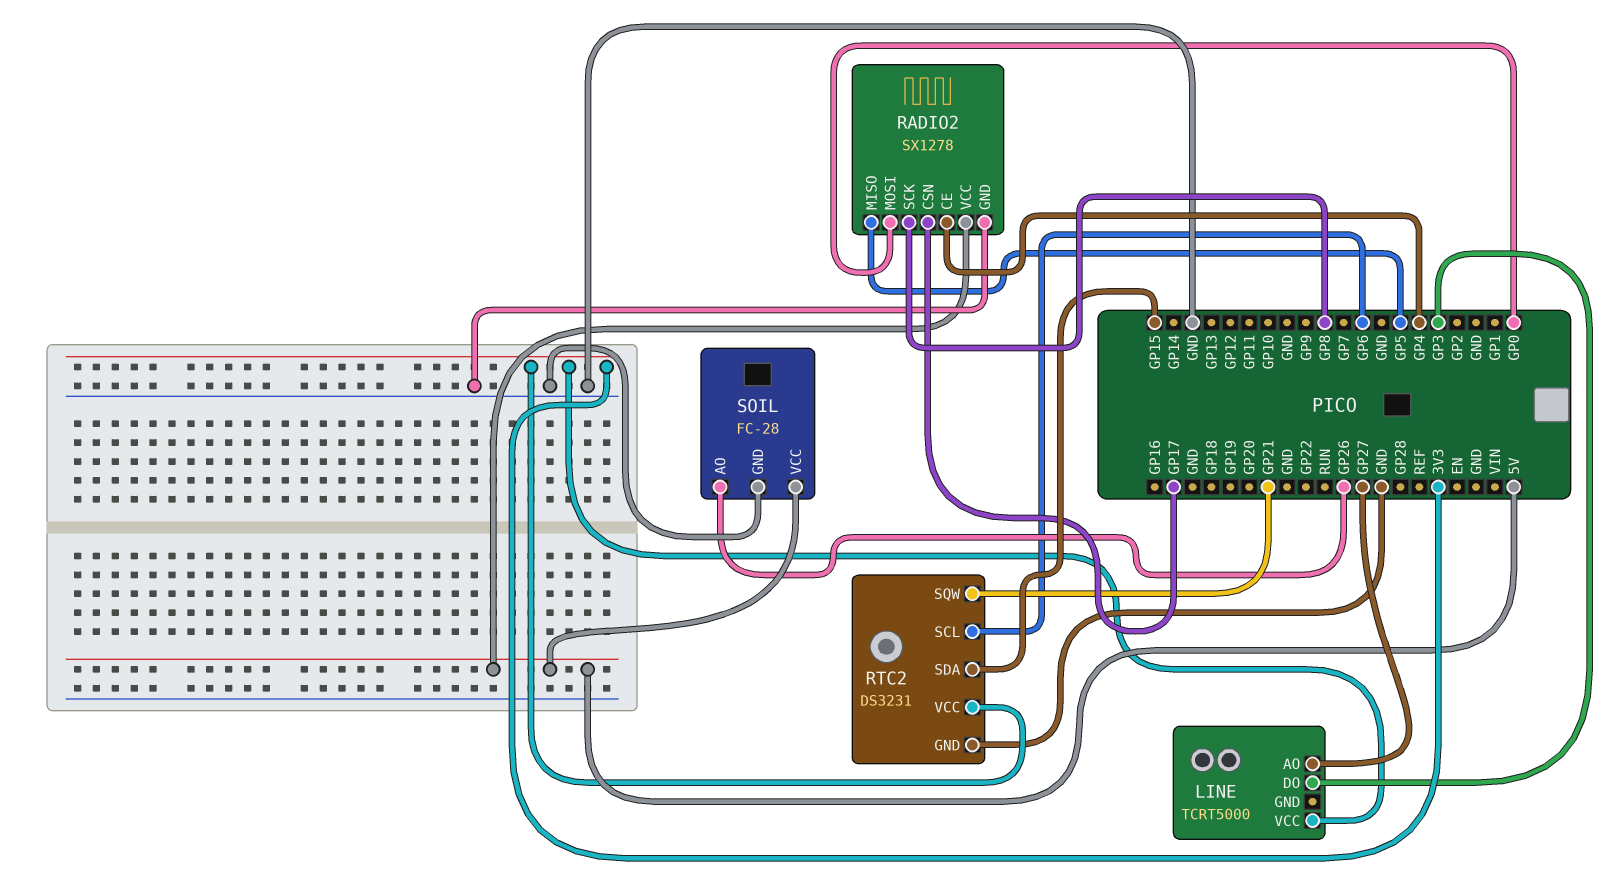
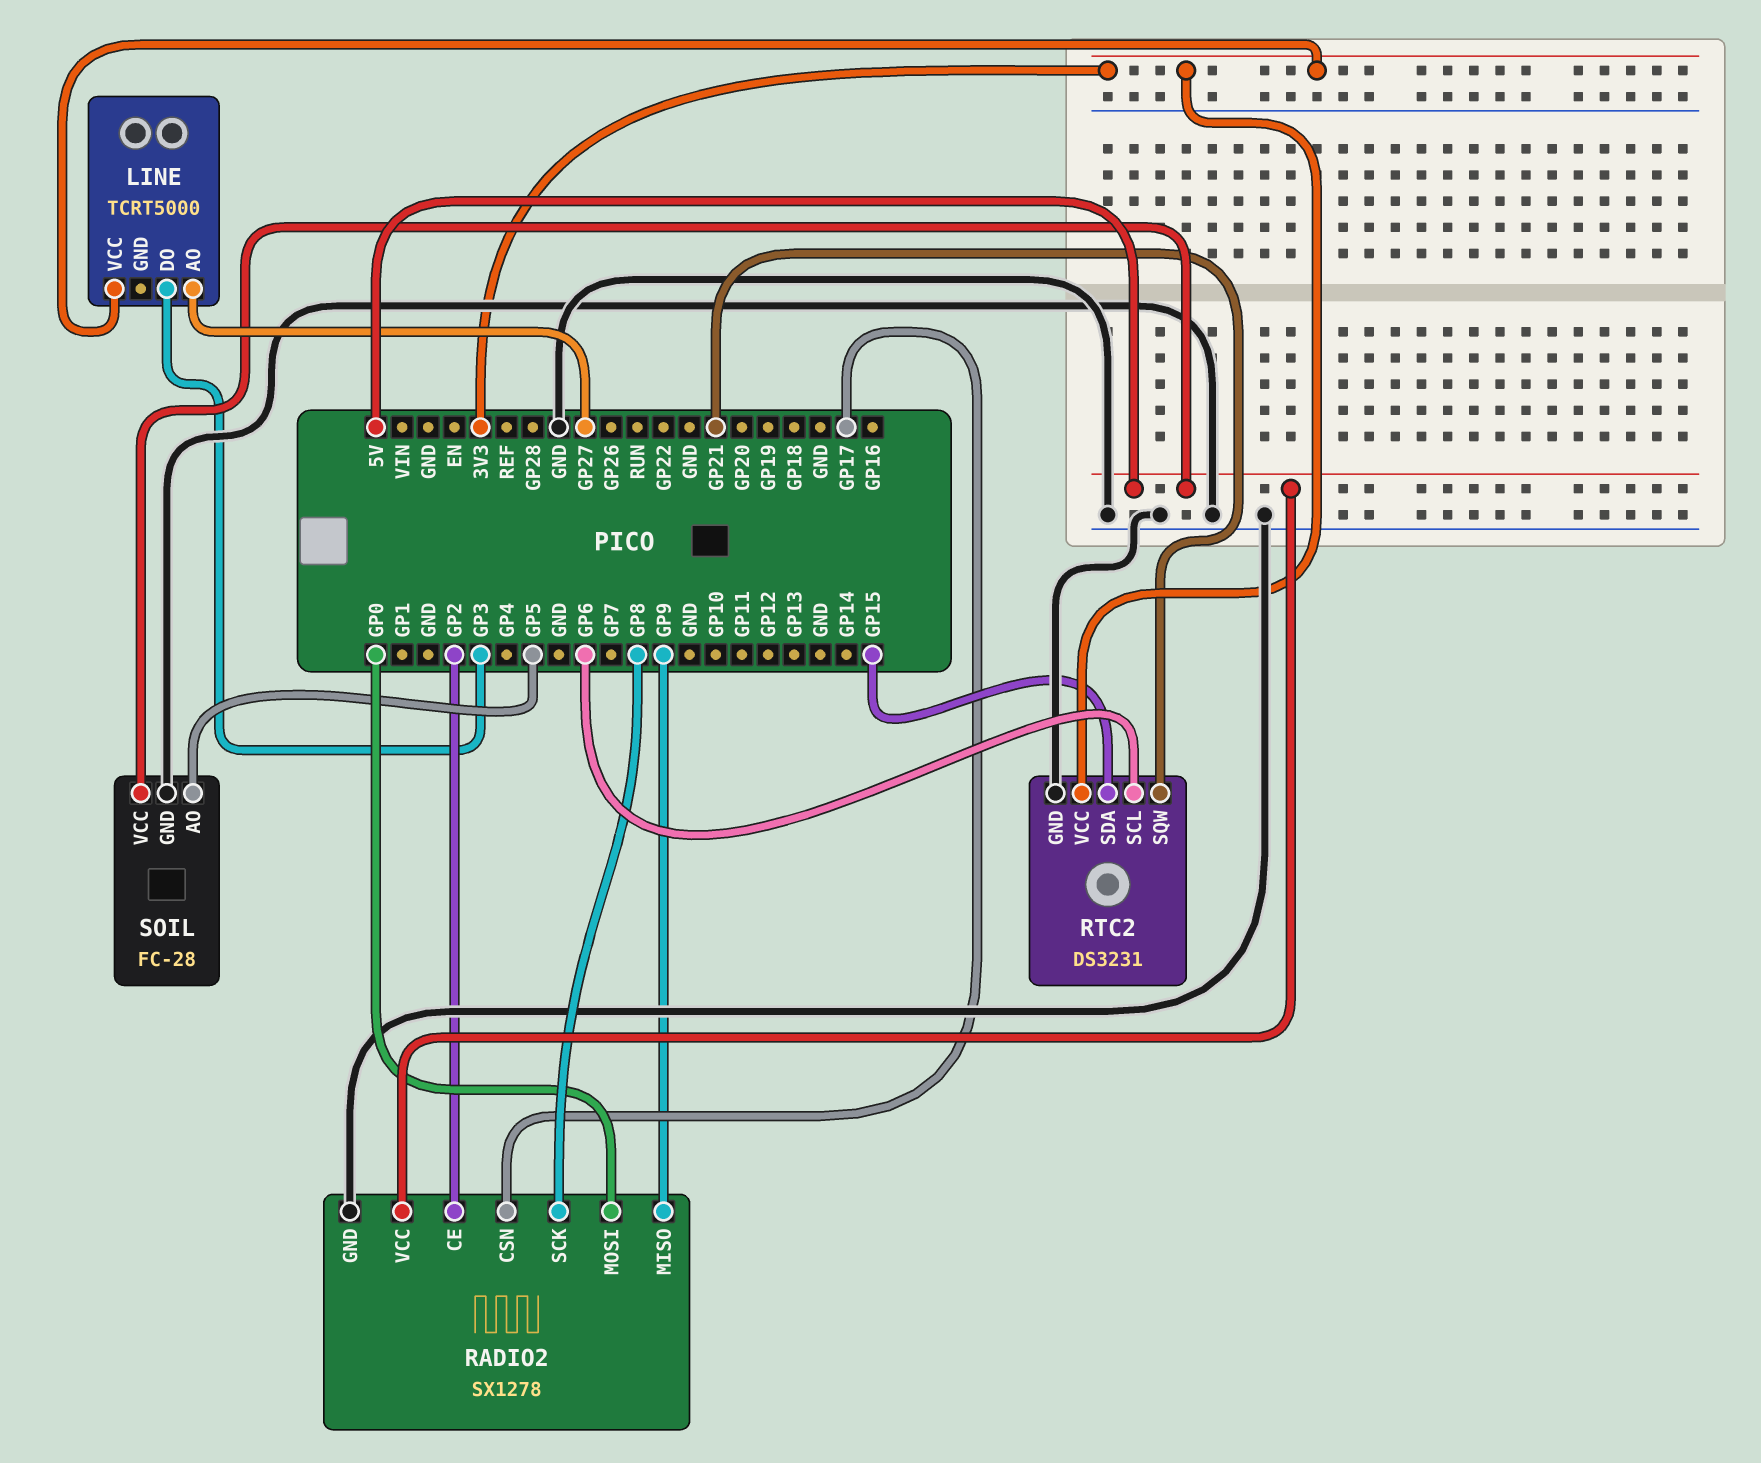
RADIO2 pin CE: GP4 -> GP2
RADIO2 pin MISO: GP5 -> GP9
SOIL pin AO: GP26 -> GP5

